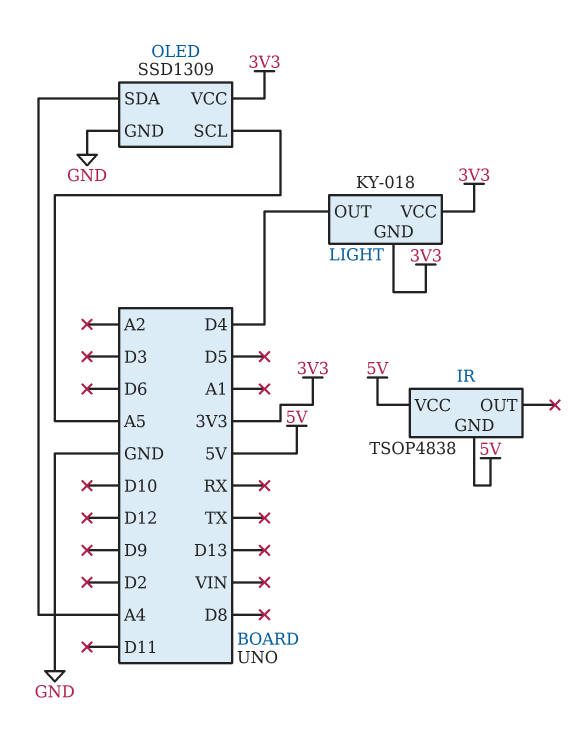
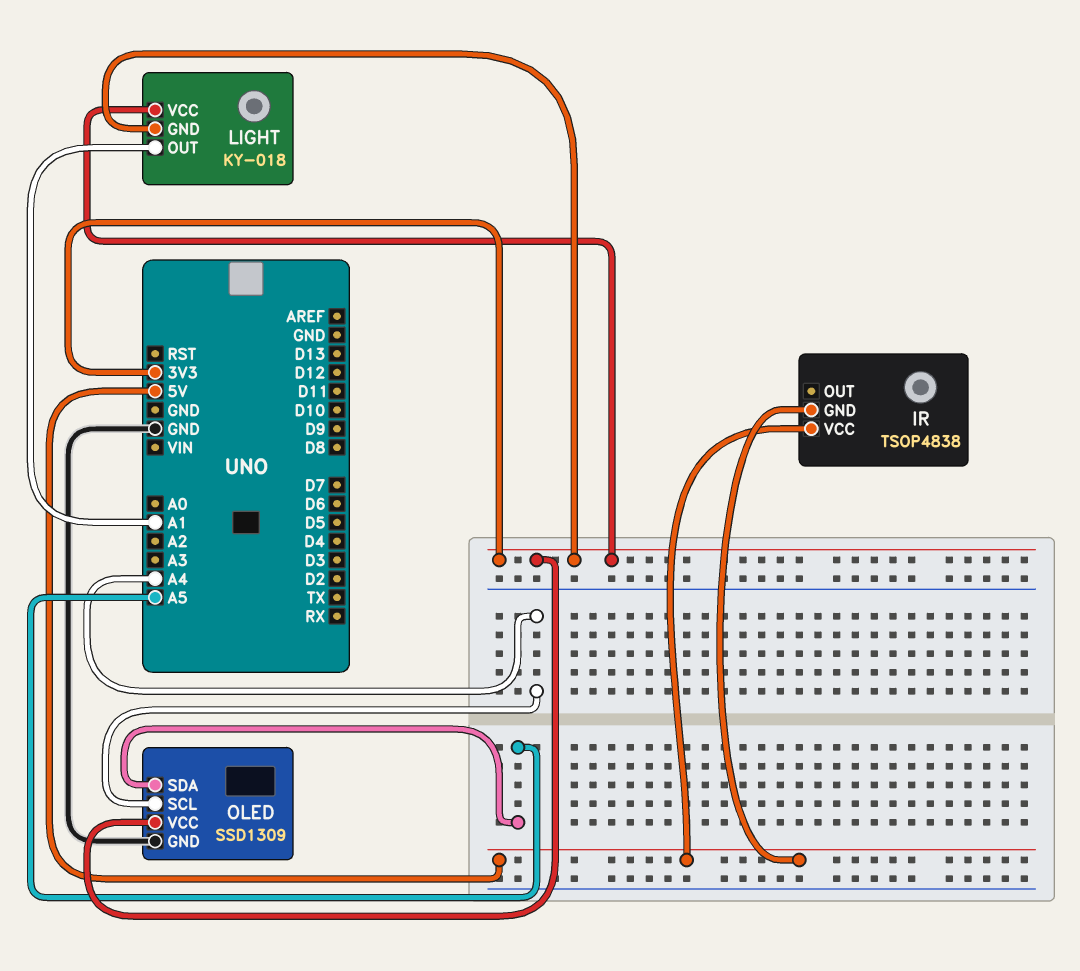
LIGHT pin OUT: D4 -> A1
OLED pin SCL: A5 -> A4
OLED pin SDA: A4 -> A5

